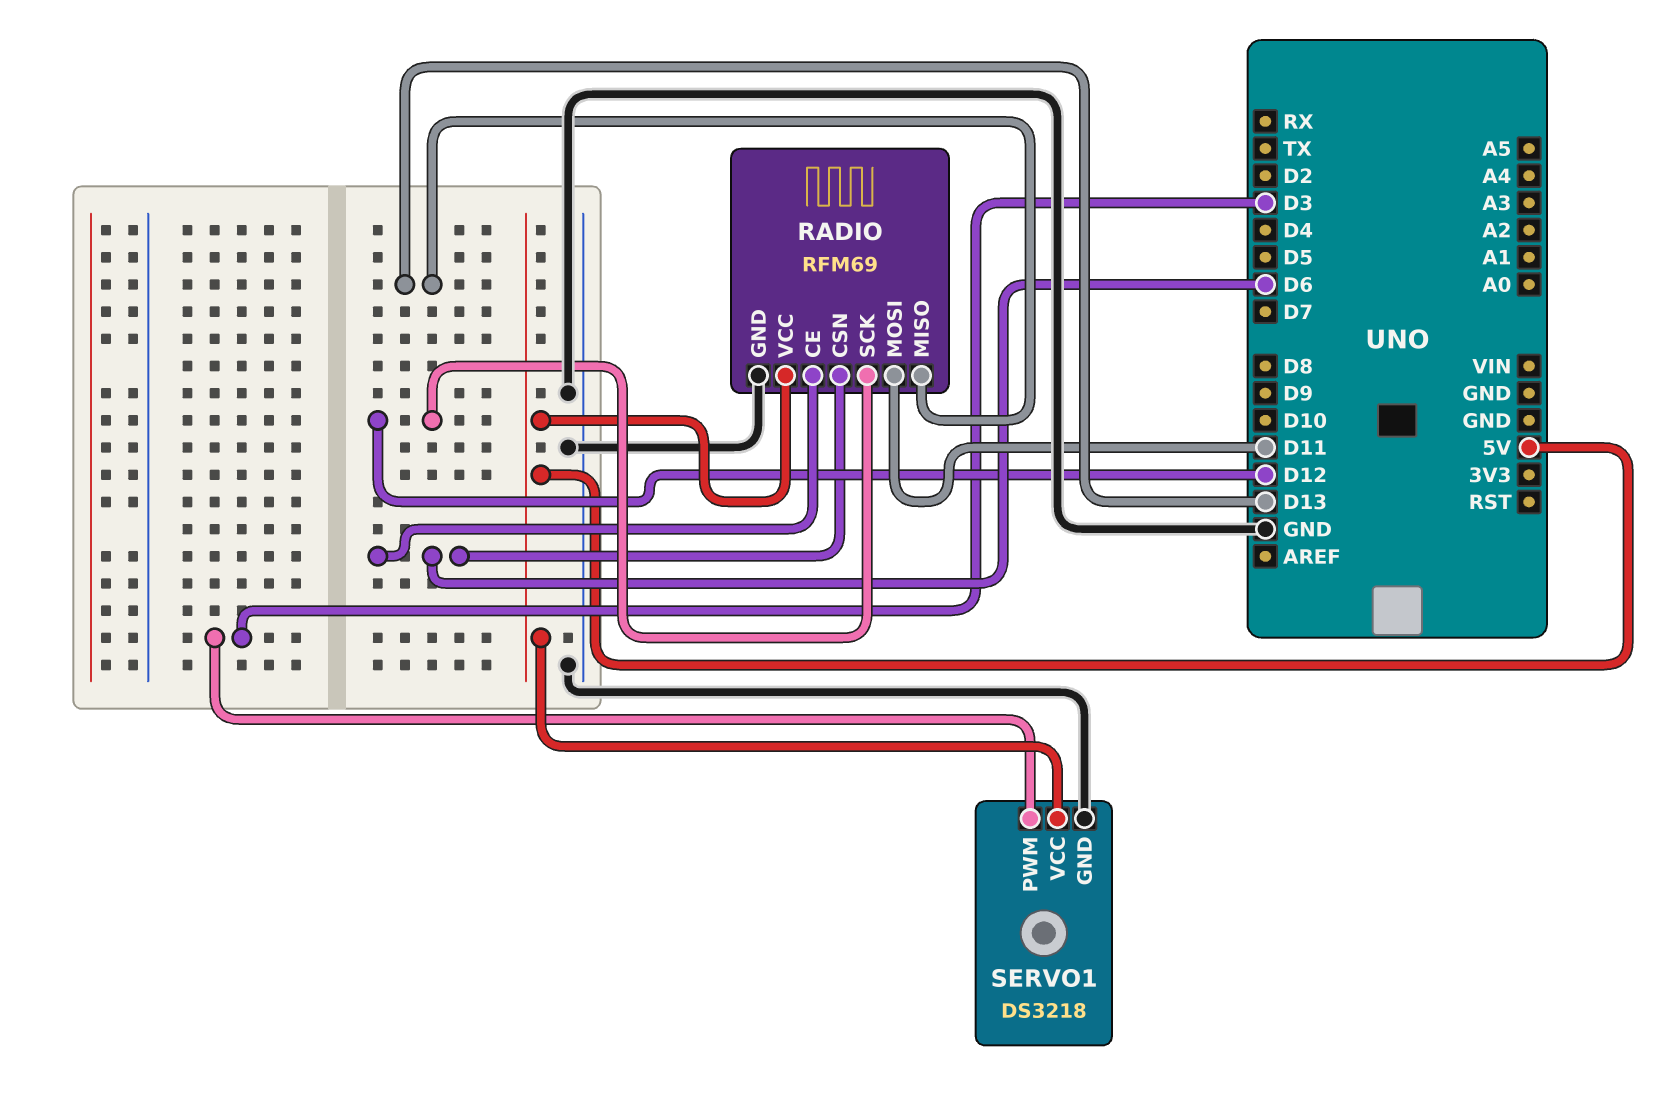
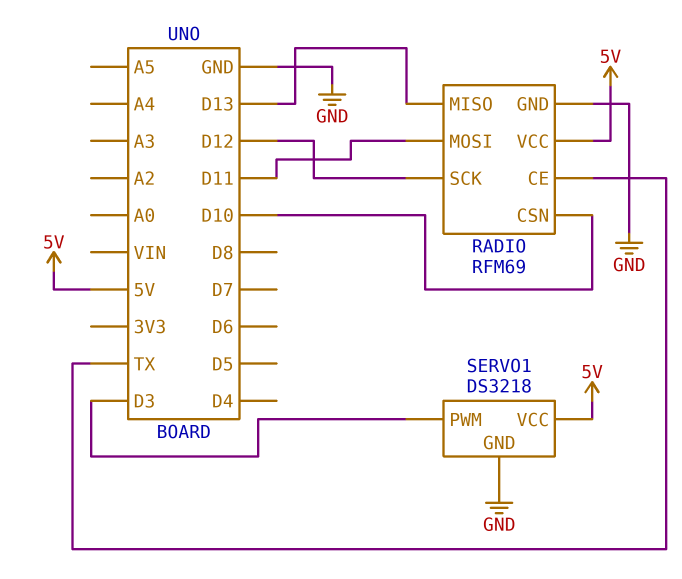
RADIO pin CE: D6 -> TX
RADIO pin CSN: D6 -> D10

